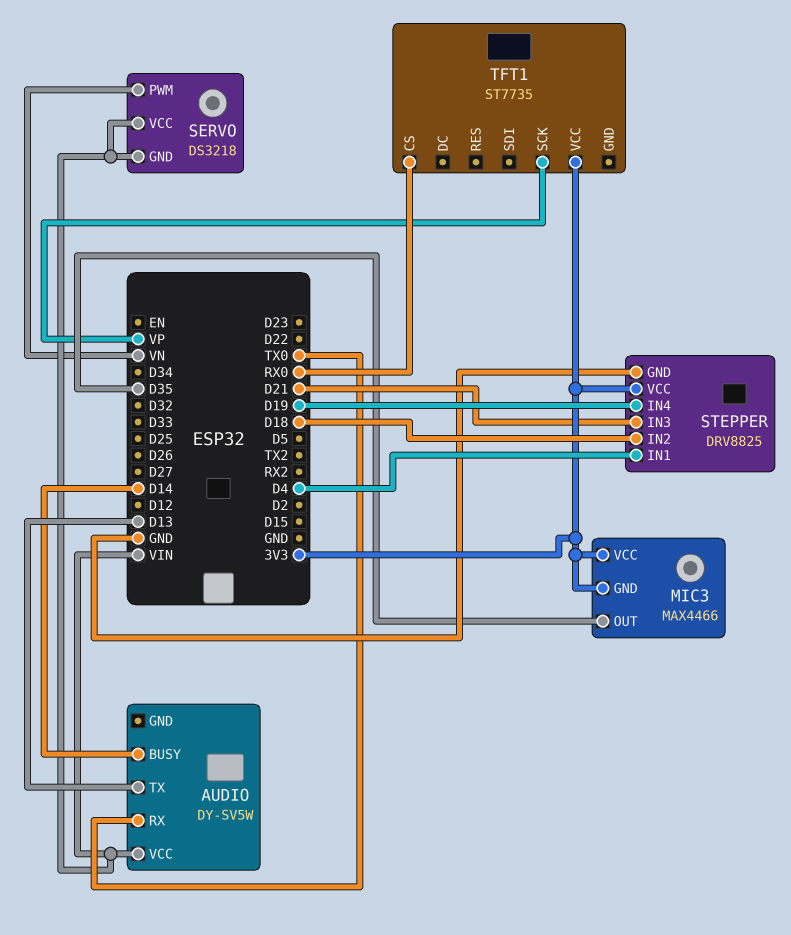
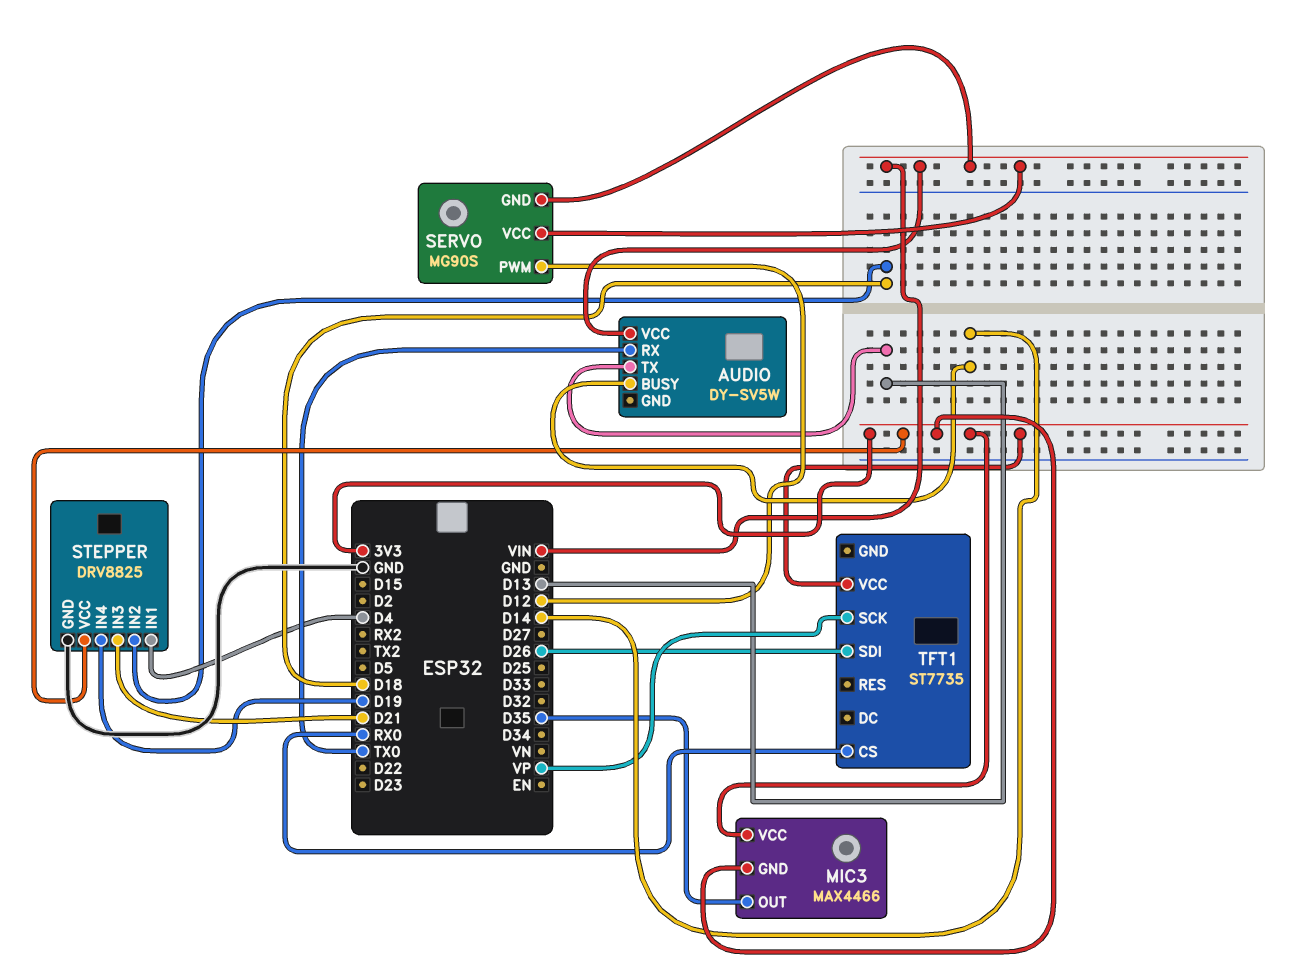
SERVO: DS3218 -> MG90S
SERVO pin PWM: VN -> D12
TFT1 pin SDI: none -> D26

